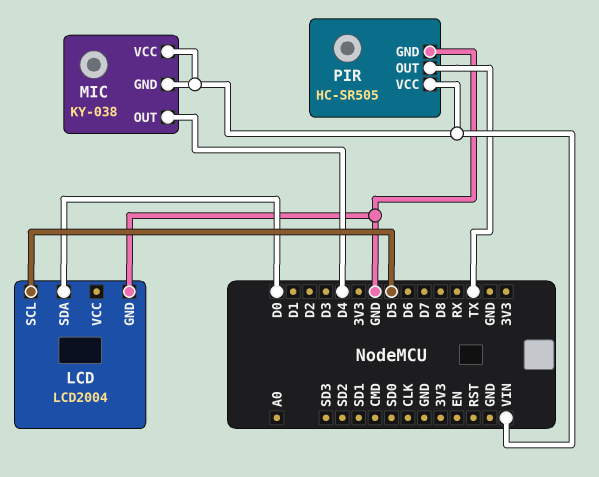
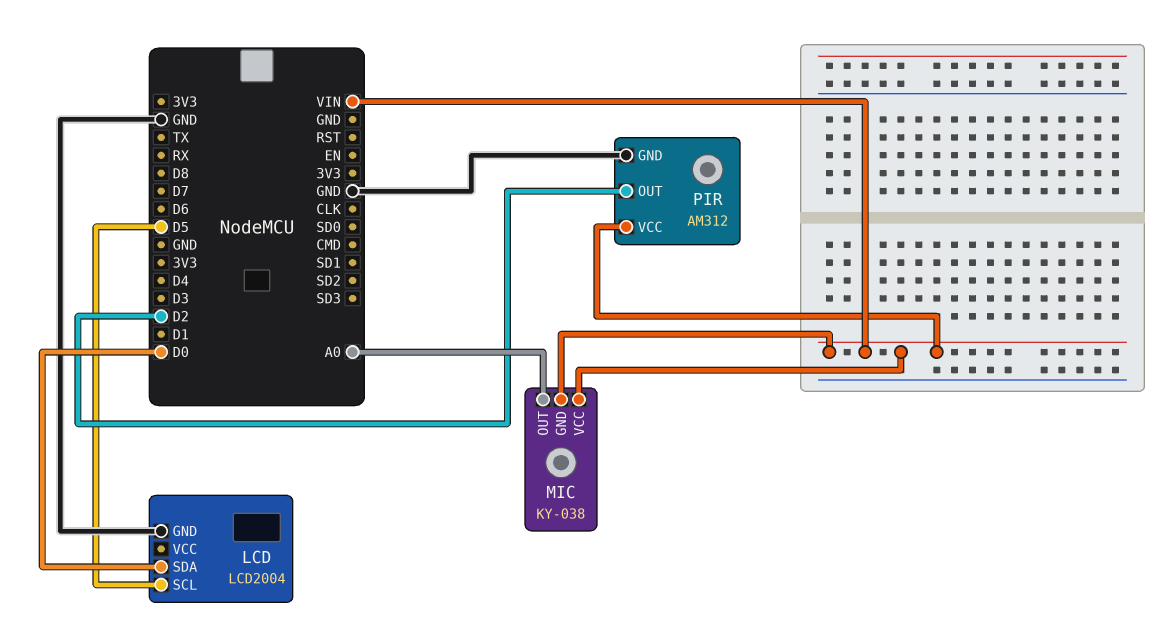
MIC pin OUT: D4 -> A0
PIR: HC-SR505 -> AM312
PIR pin OUT: TX -> D2

